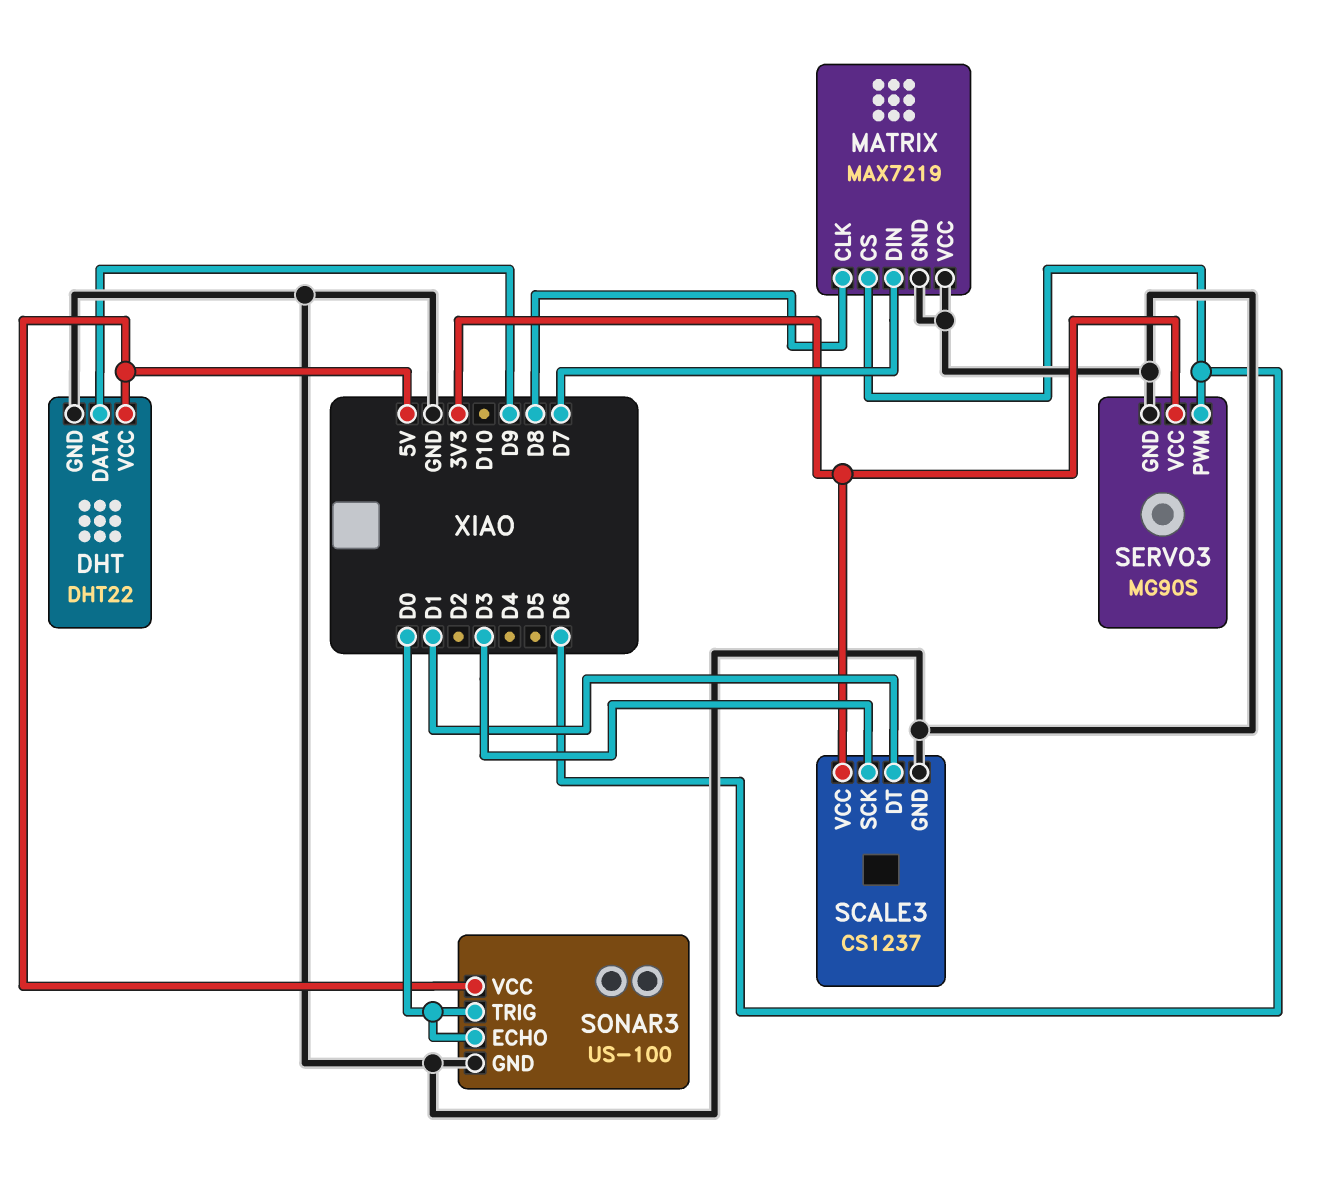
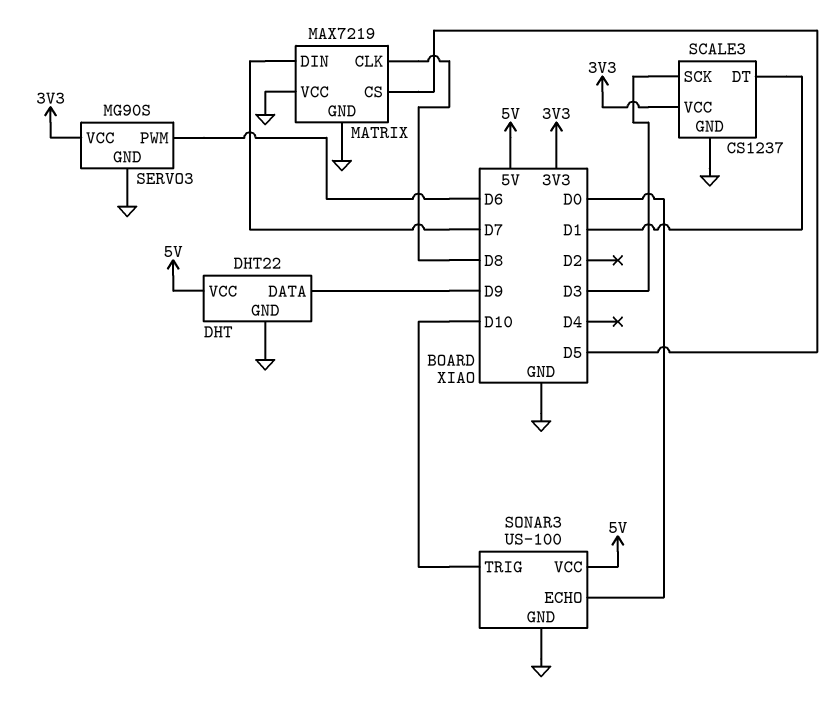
MATRIX pin CS: D6 -> D5
SONAR3 pin TRIG: D0 -> D10

